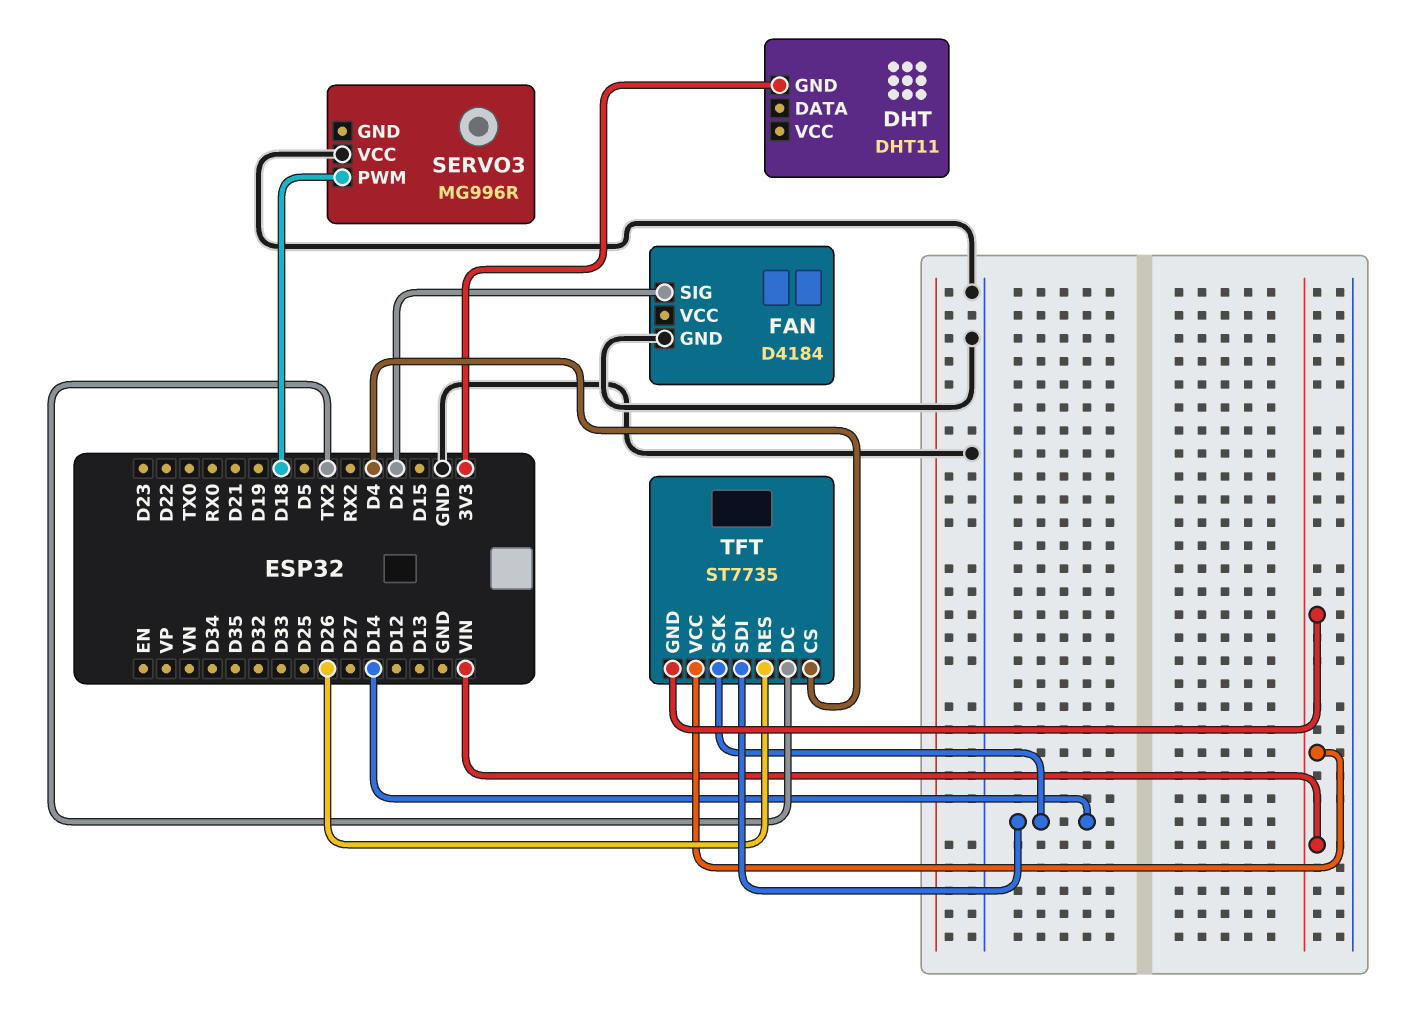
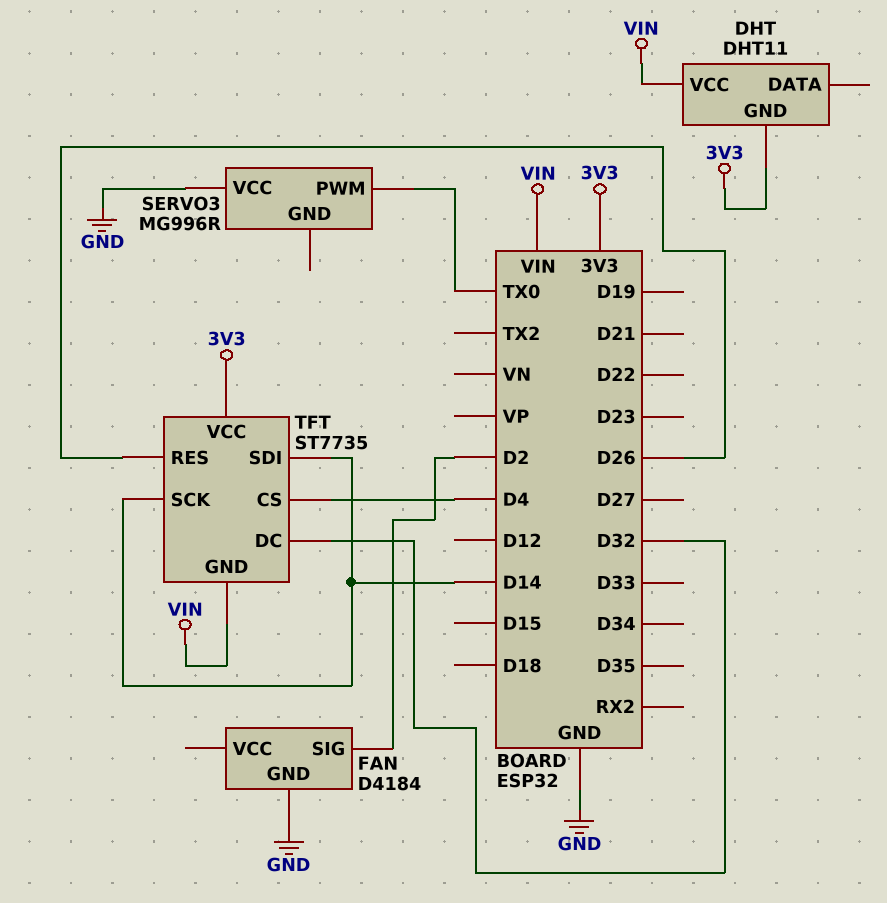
DHT pin VCC: none -> VIN
SERVO3 pin PWM: D18 -> TX0
TFT pin DC: TX2 -> D32
TFT pin VCC: VIN -> 3V3

